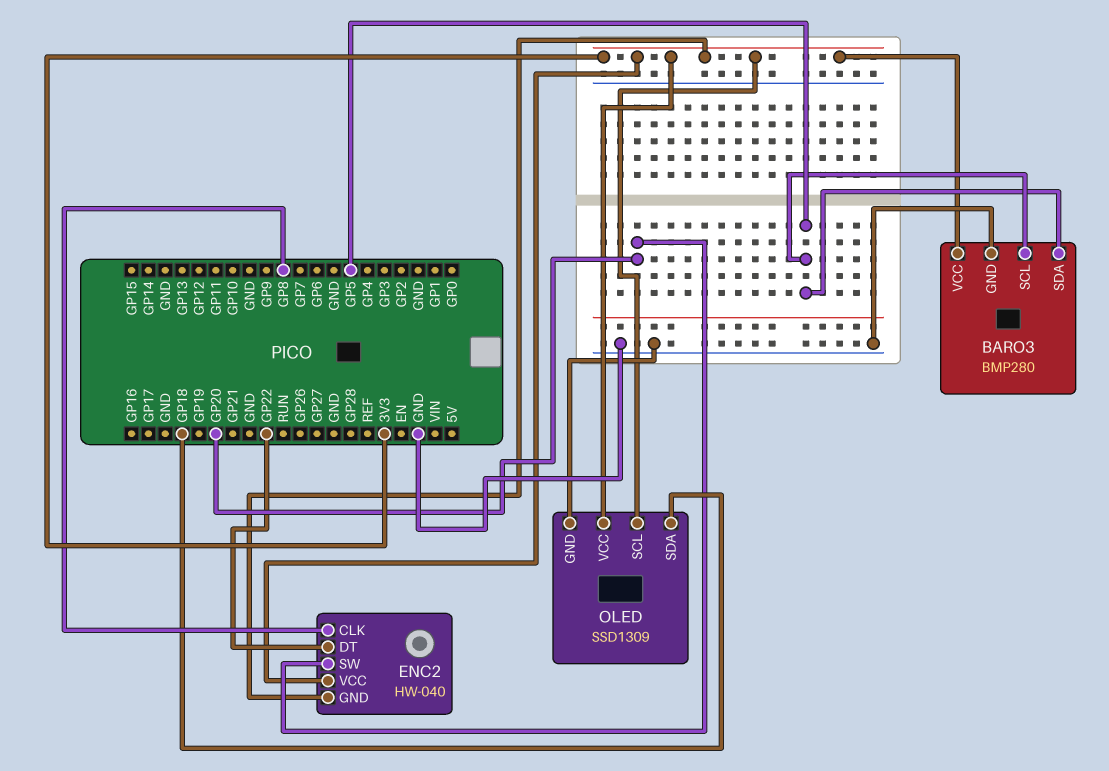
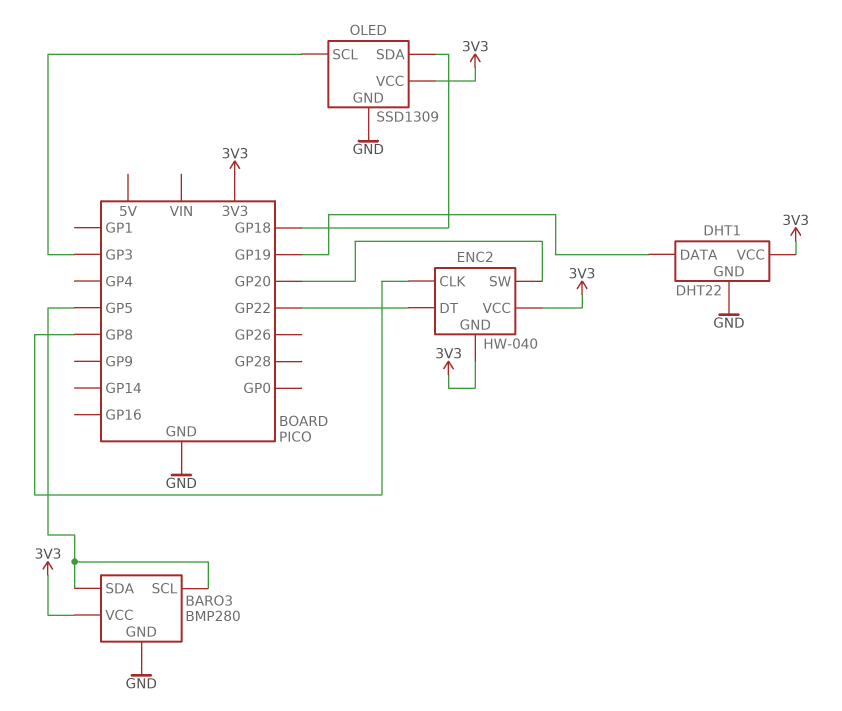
DHT1: none -> DHT22
DHT1 pin DATA: none -> GP19
DHT1 pin GND: none -> GND
DHT1 pin VCC: none -> 3V3
OLED pin SCL: 3V3 -> GP3

